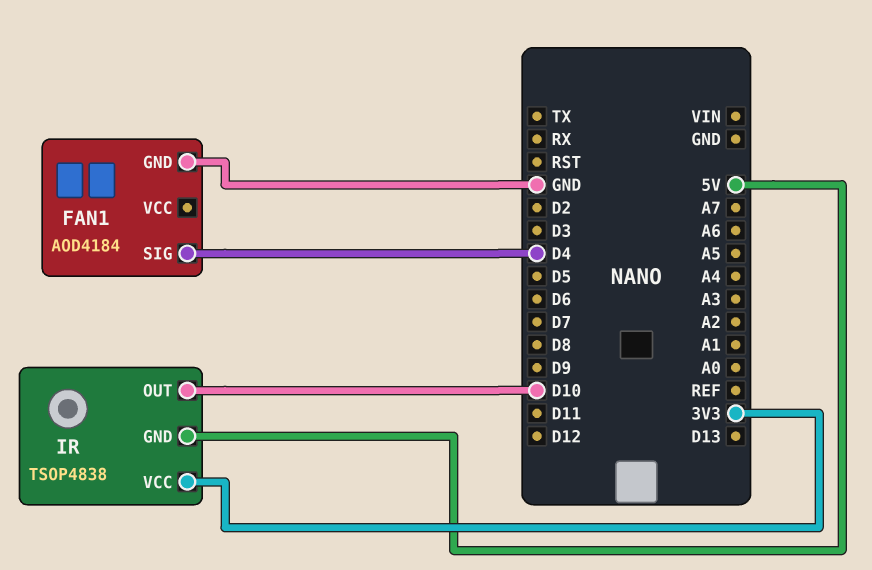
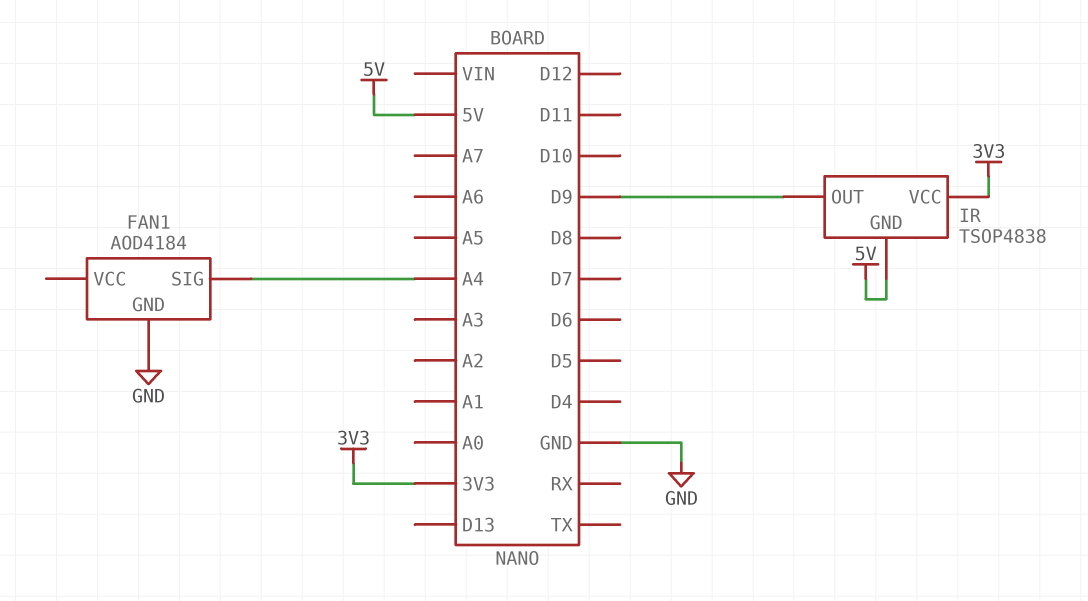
FAN1 pin SIG: D4 -> A4
IR pin OUT: D10 -> D9

